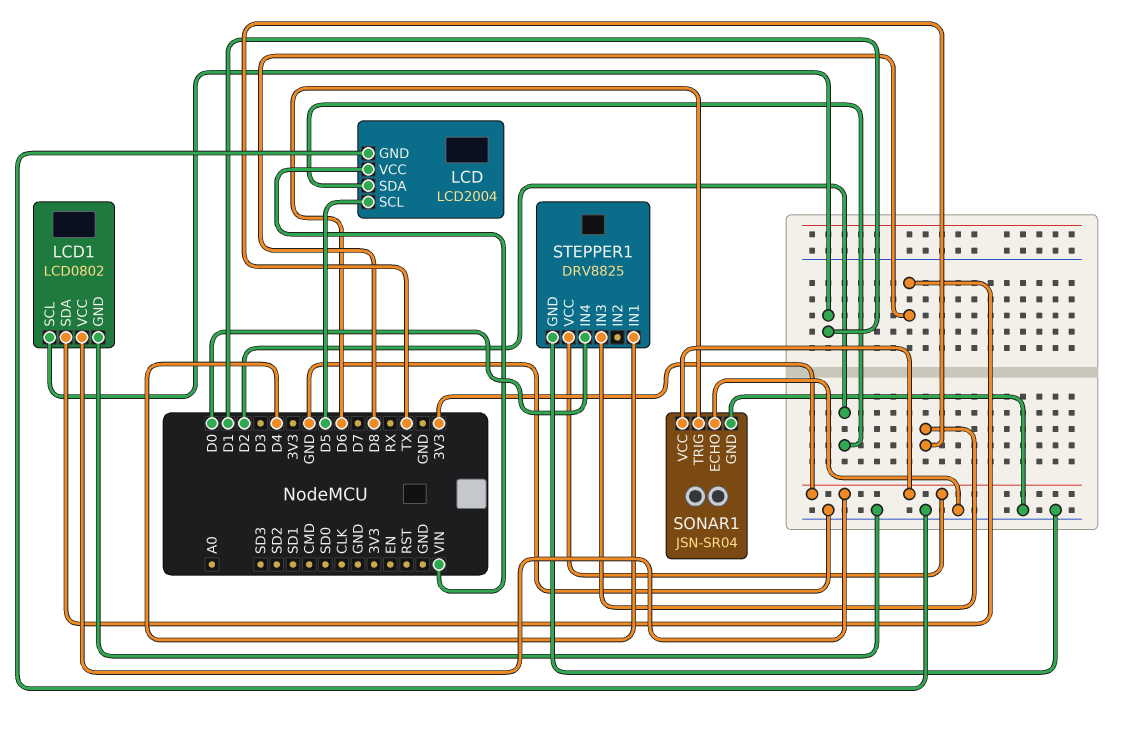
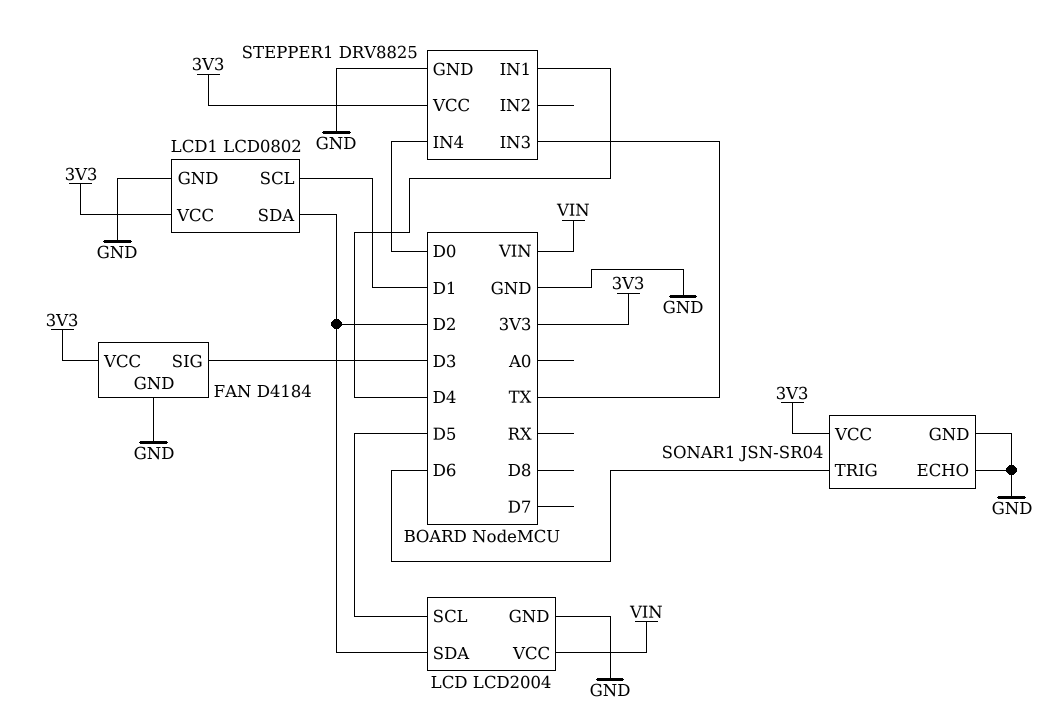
FAN: none -> D4184
FAN pin GND: none -> GND
FAN pin SIG: none -> D3
FAN pin VCC: none -> 3V3
LCD1 pin SDA: D8 -> D2

